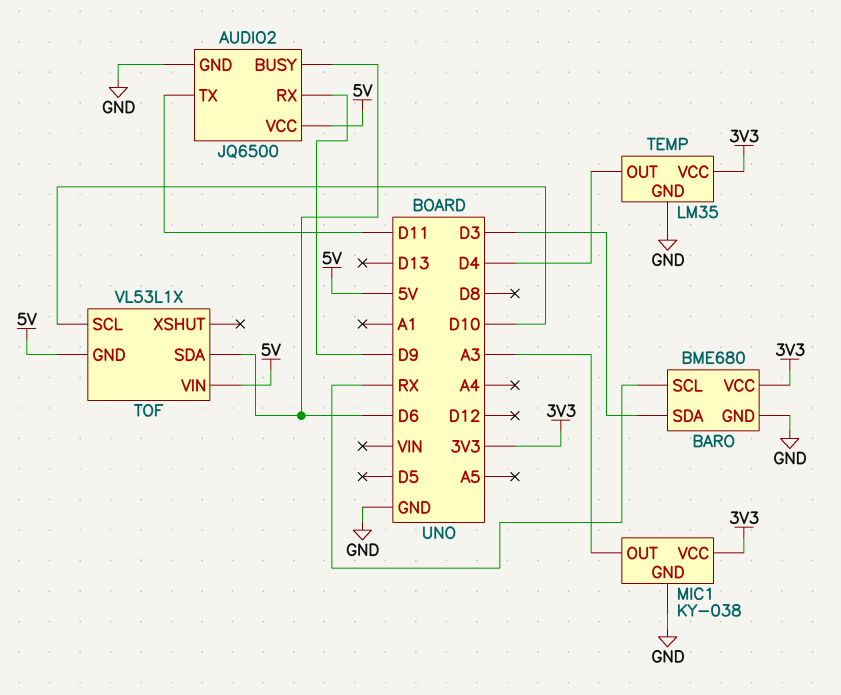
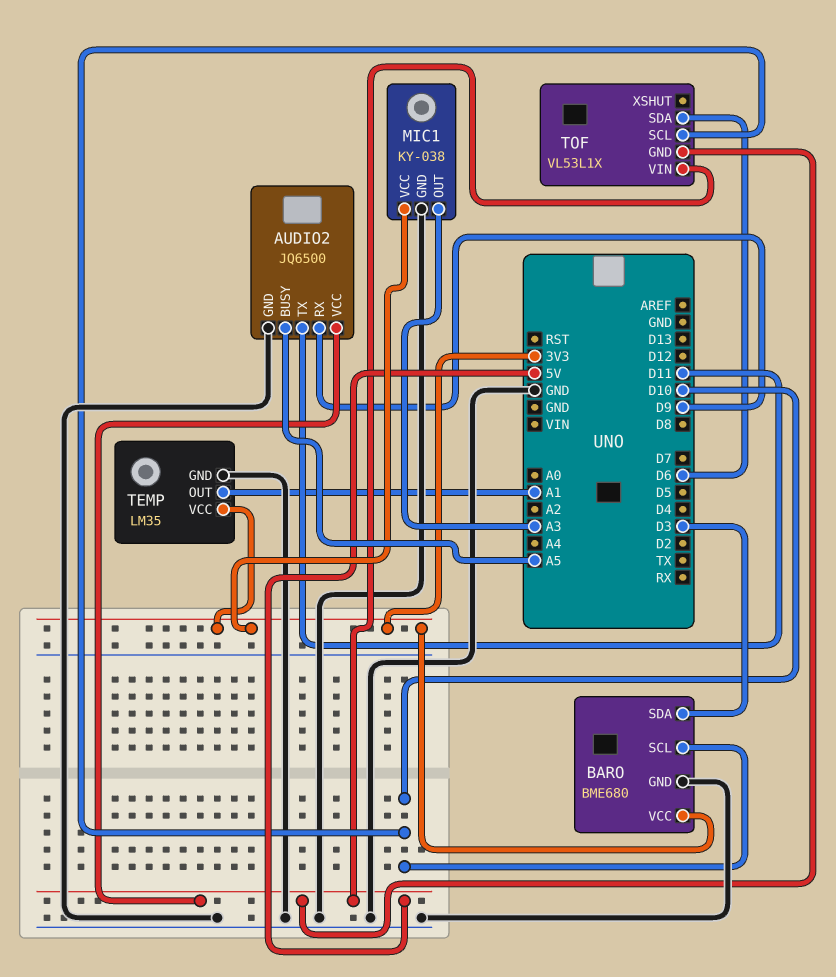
AUDIO2 pin BUSY: D6 -> A5
BARO pin SCL: RX -> D10
TEMP pin OUT: D4 -> A1

